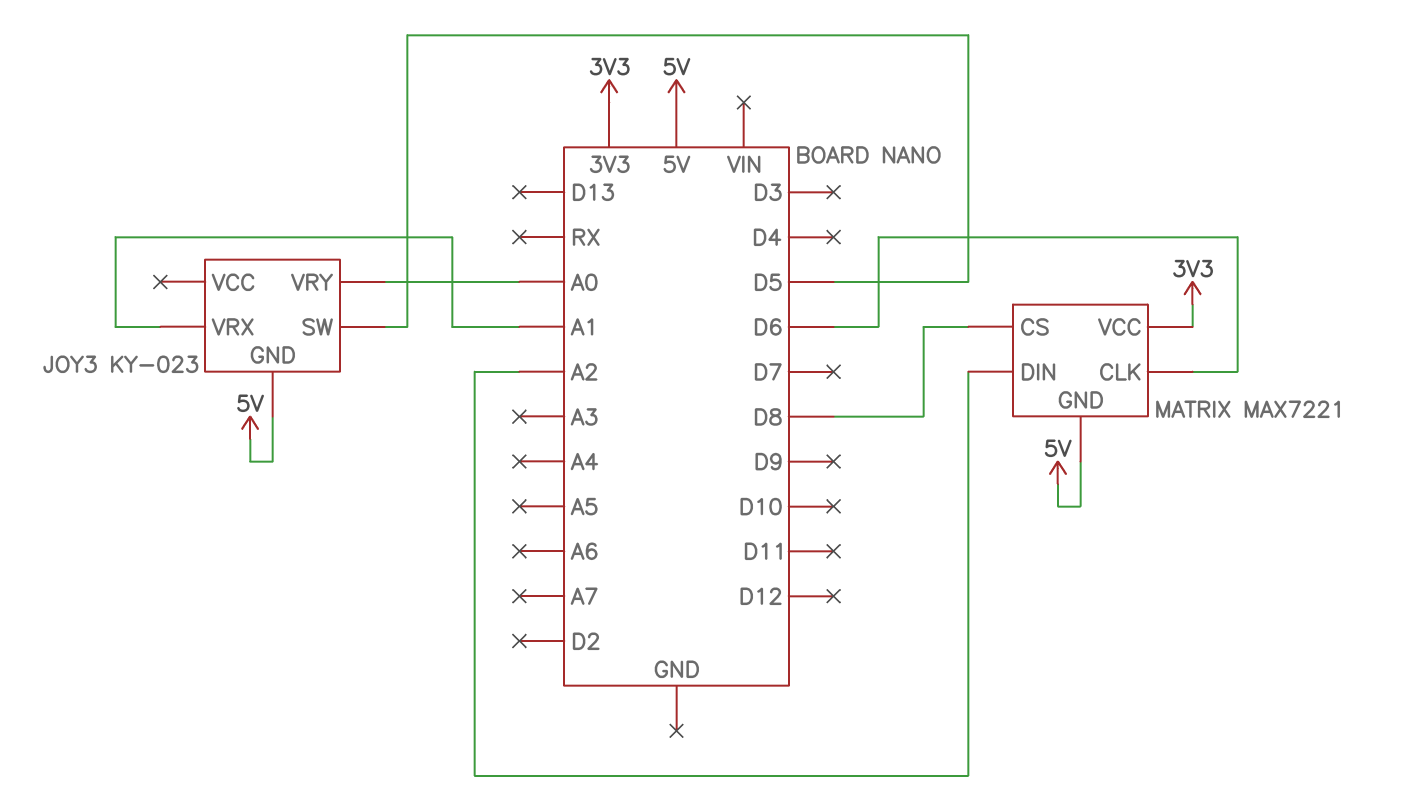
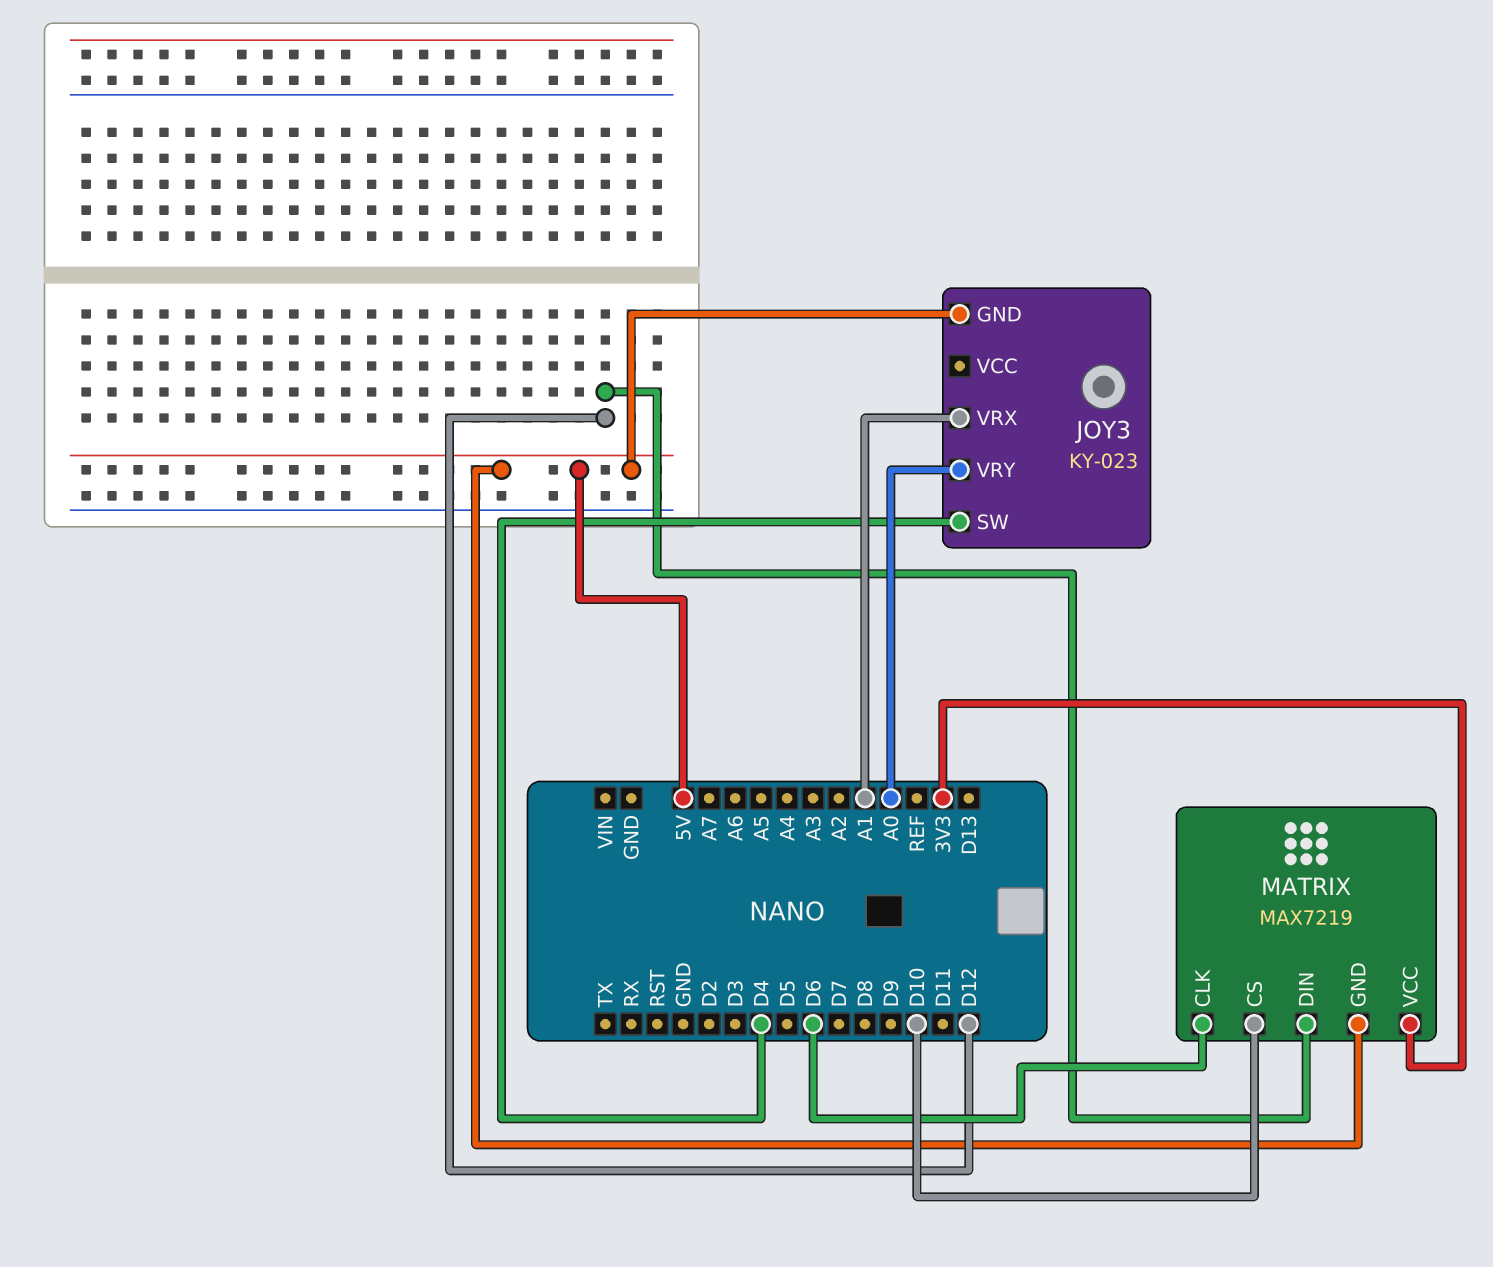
JOY3 pin SW: D5 -> D4
MATRIX: MAX7221 -> MAX7219
MATRIX pin CS: D8 -> D10
MATRIX pin DIN: A2 -> D12

